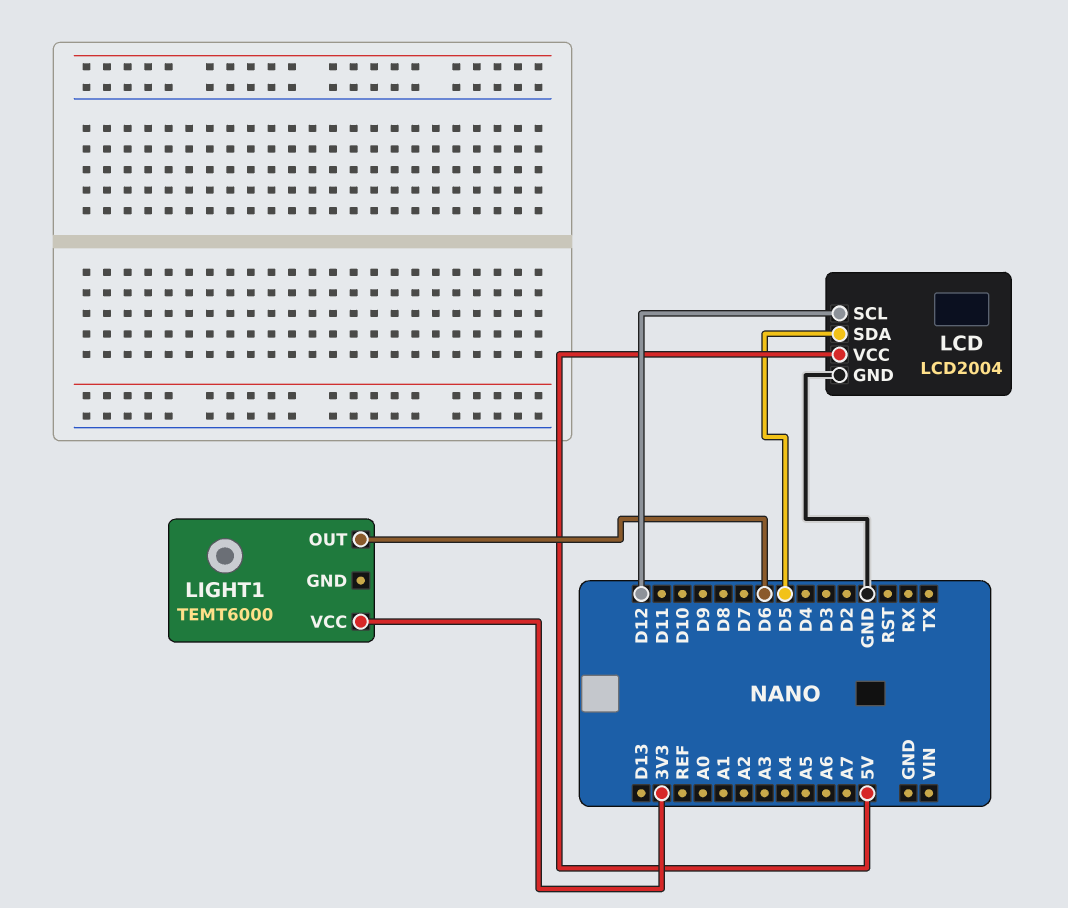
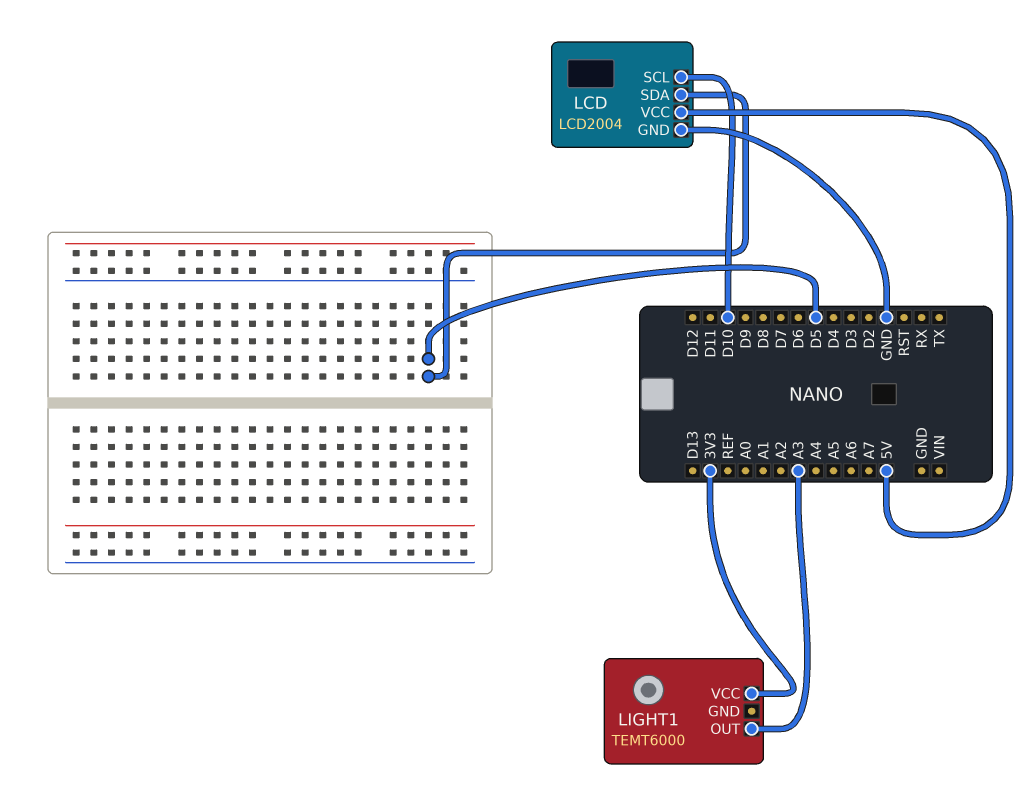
LCD pin SCL: D12 -> D10
LIGHT1 pin OUT: D6 -> A3

